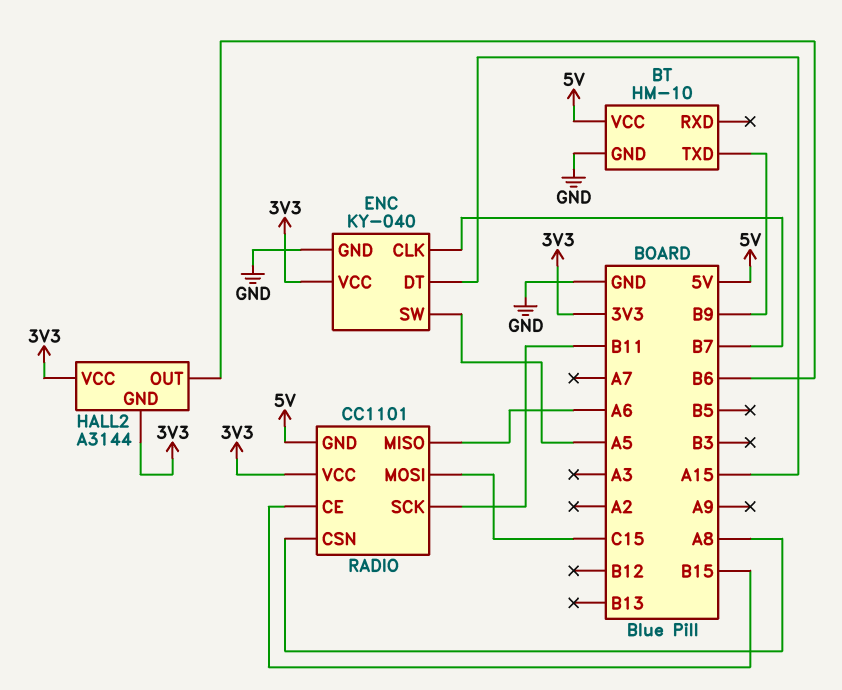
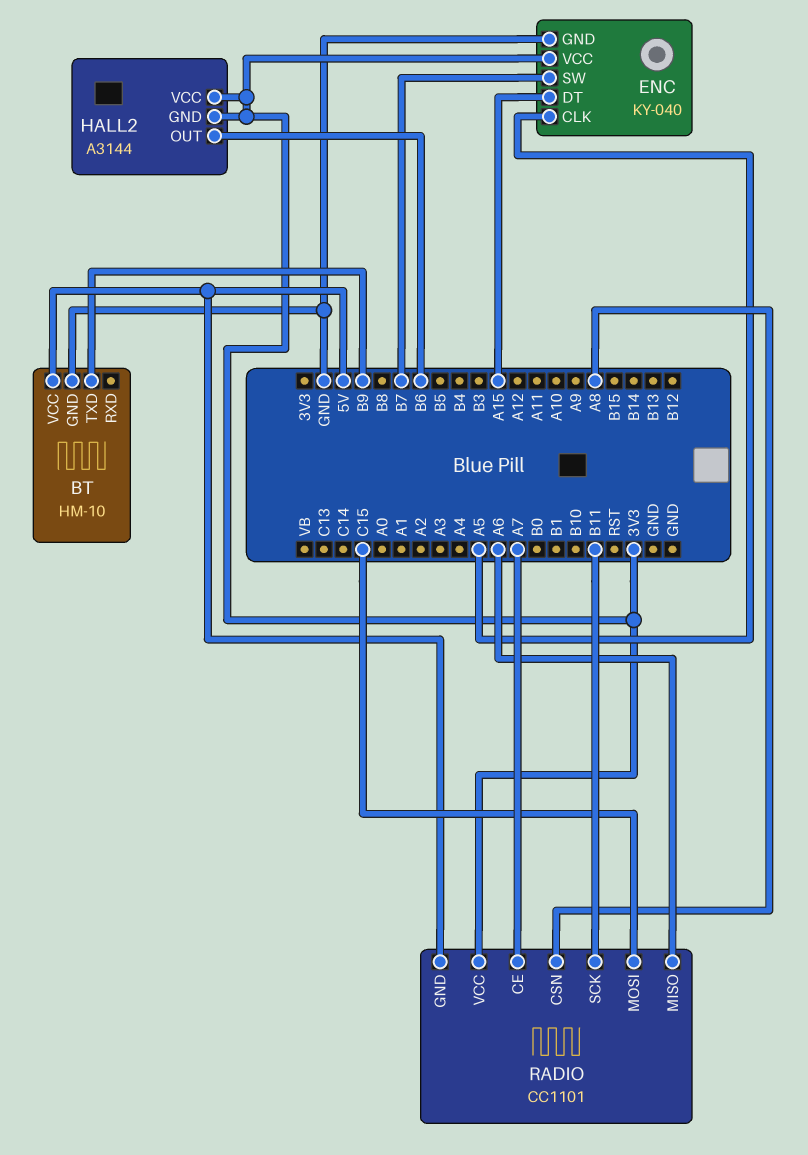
ENC pin CLK: B7 -> A5
ENC pin SW: A5 -> B7
RADIO pin CE: B15 -> A7

